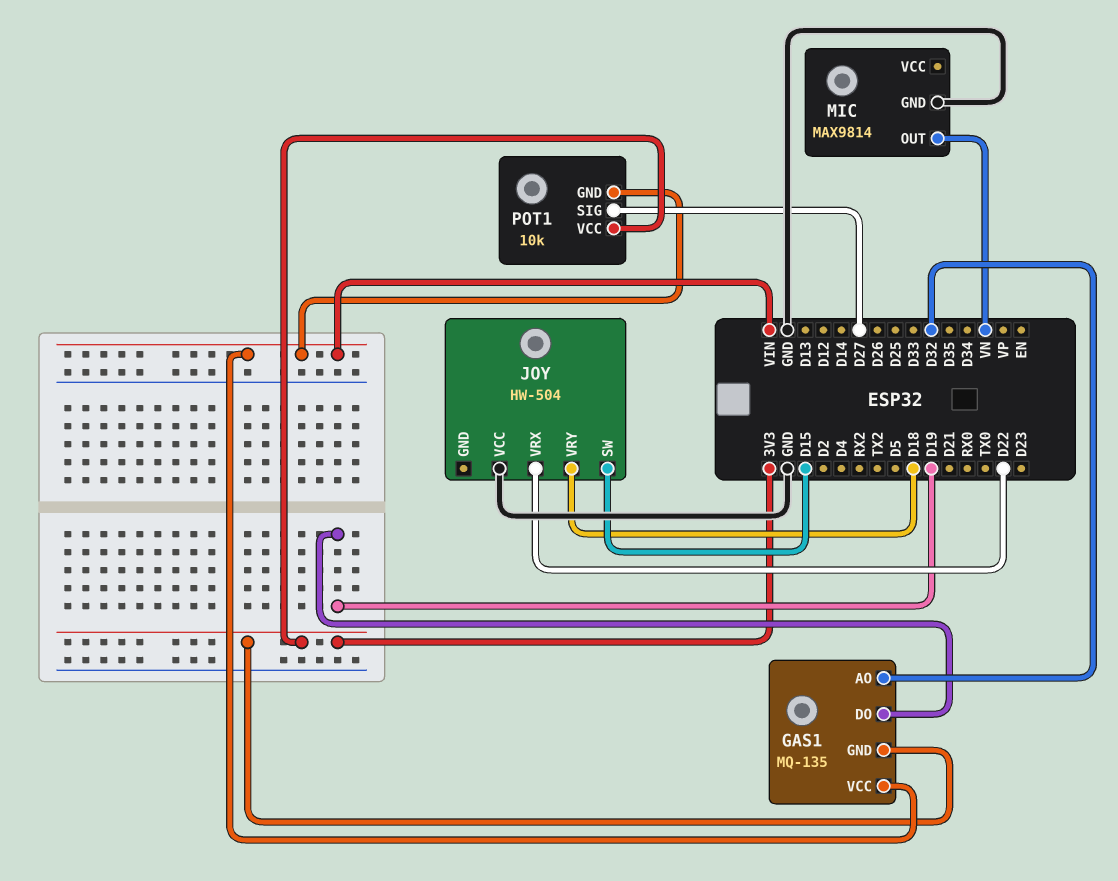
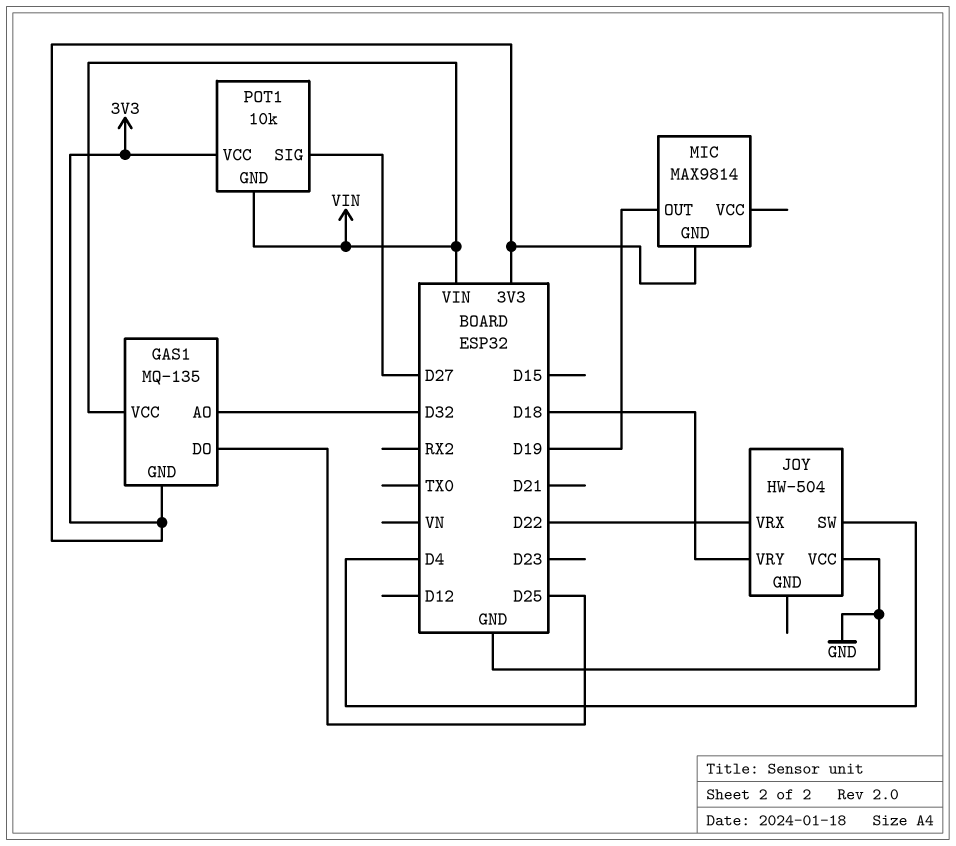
GAS1 pin DO: D19 -> D25
JOY pin SW: D15 -> D4
MIC pin GND: GND -> 3V3
MIC pin OUT: VN -> D19

